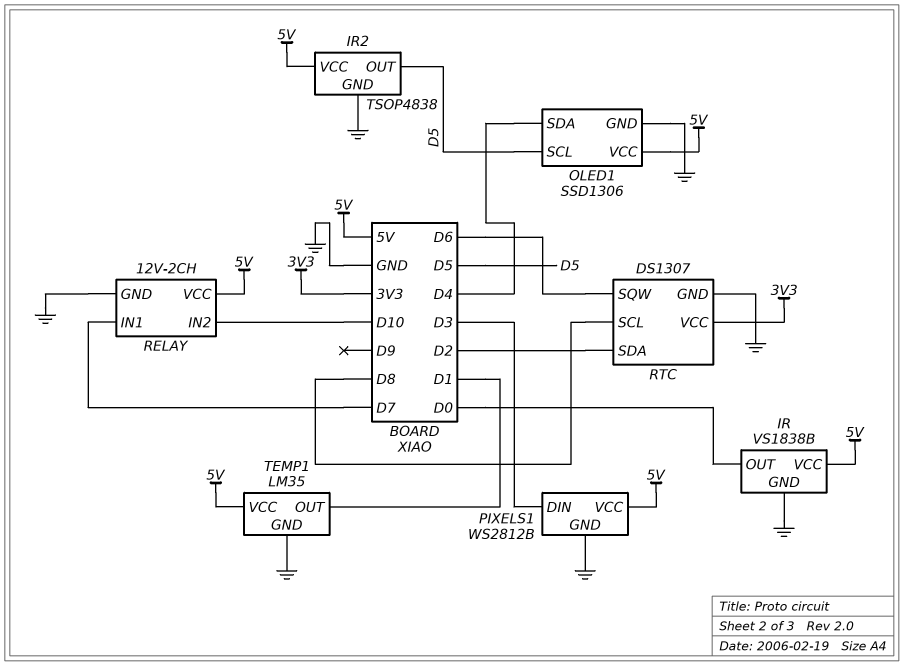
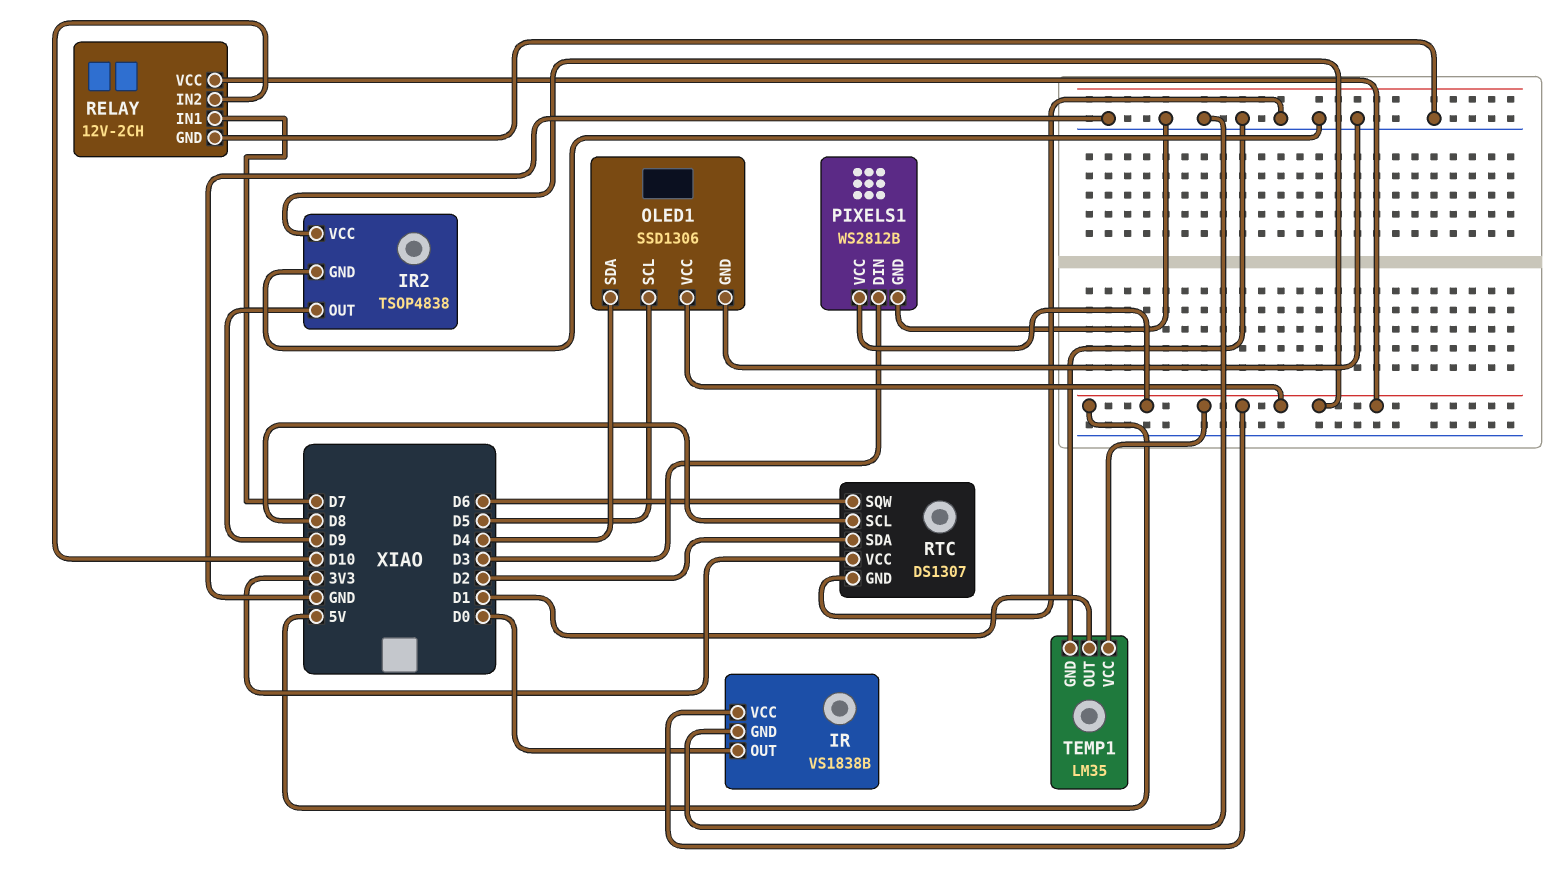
IR2 pin OUT: D5 -> D9

